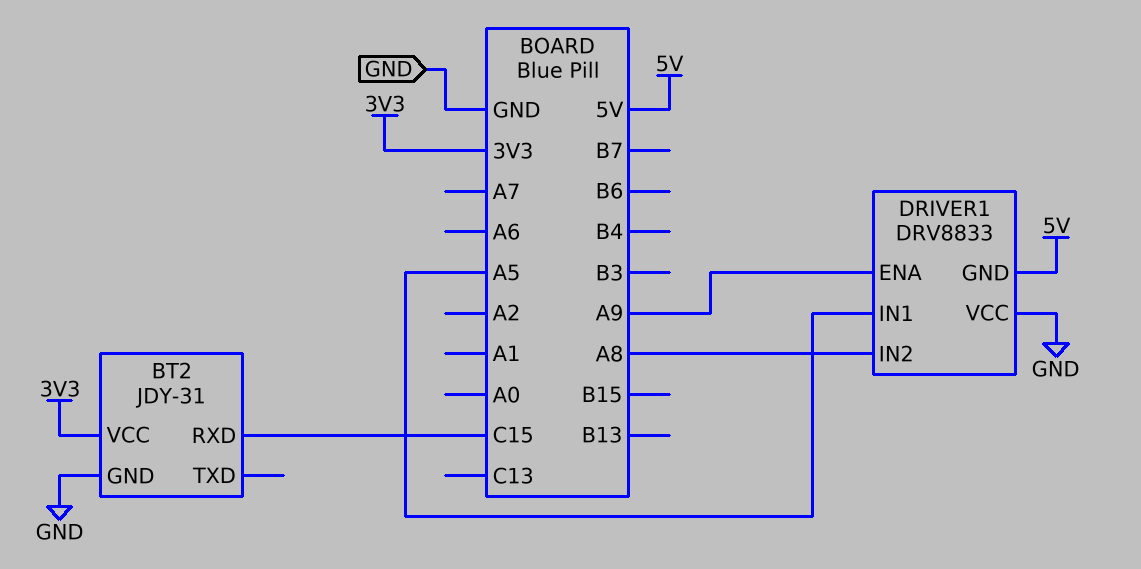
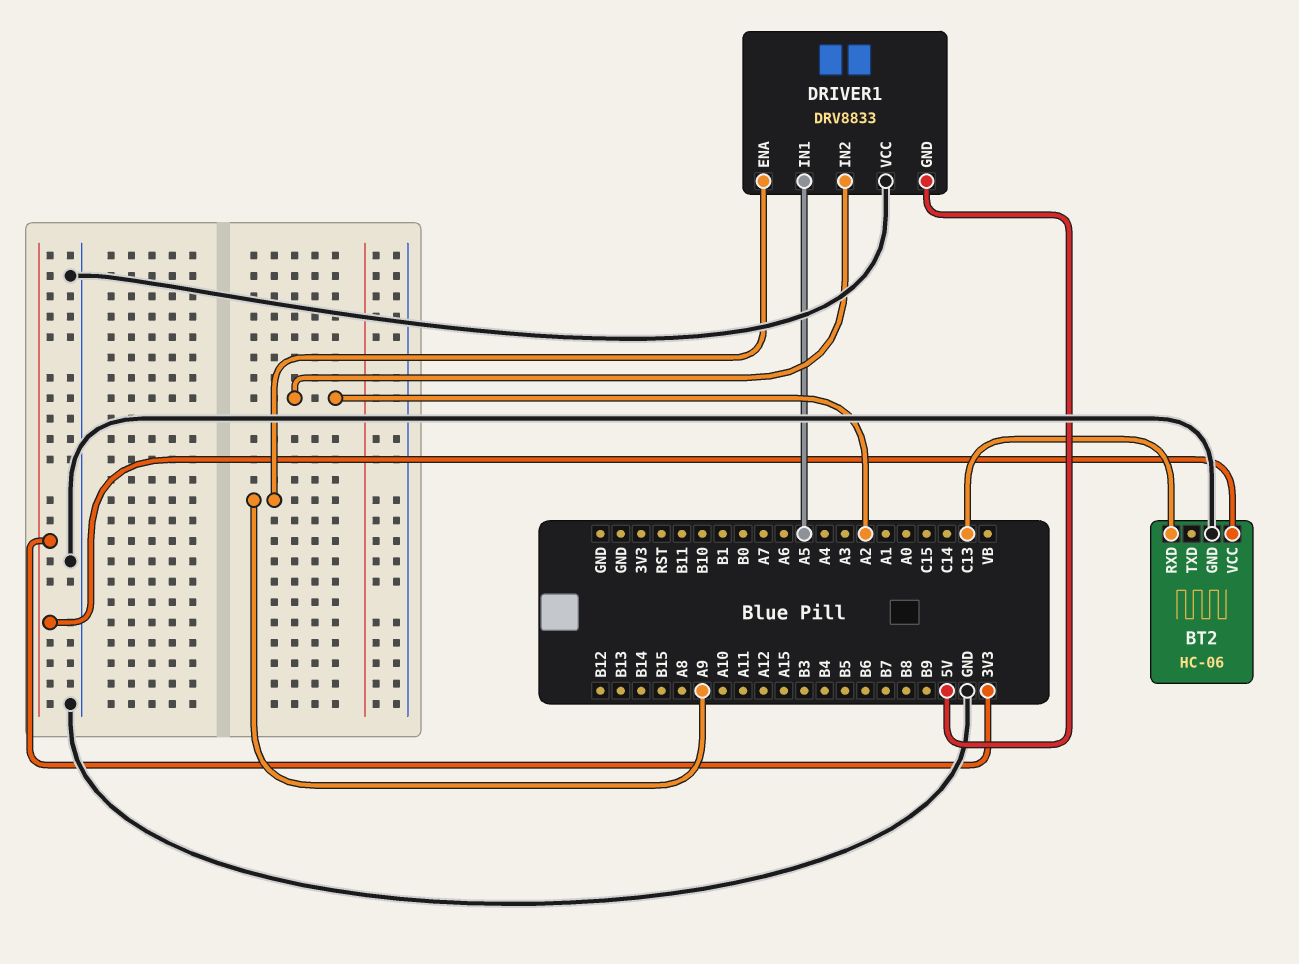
BT2: JDY-31 -> HC-06
BT2 pin RXD: C15 -> C13
DRIVER1 pin IN2: A8 -> A2

